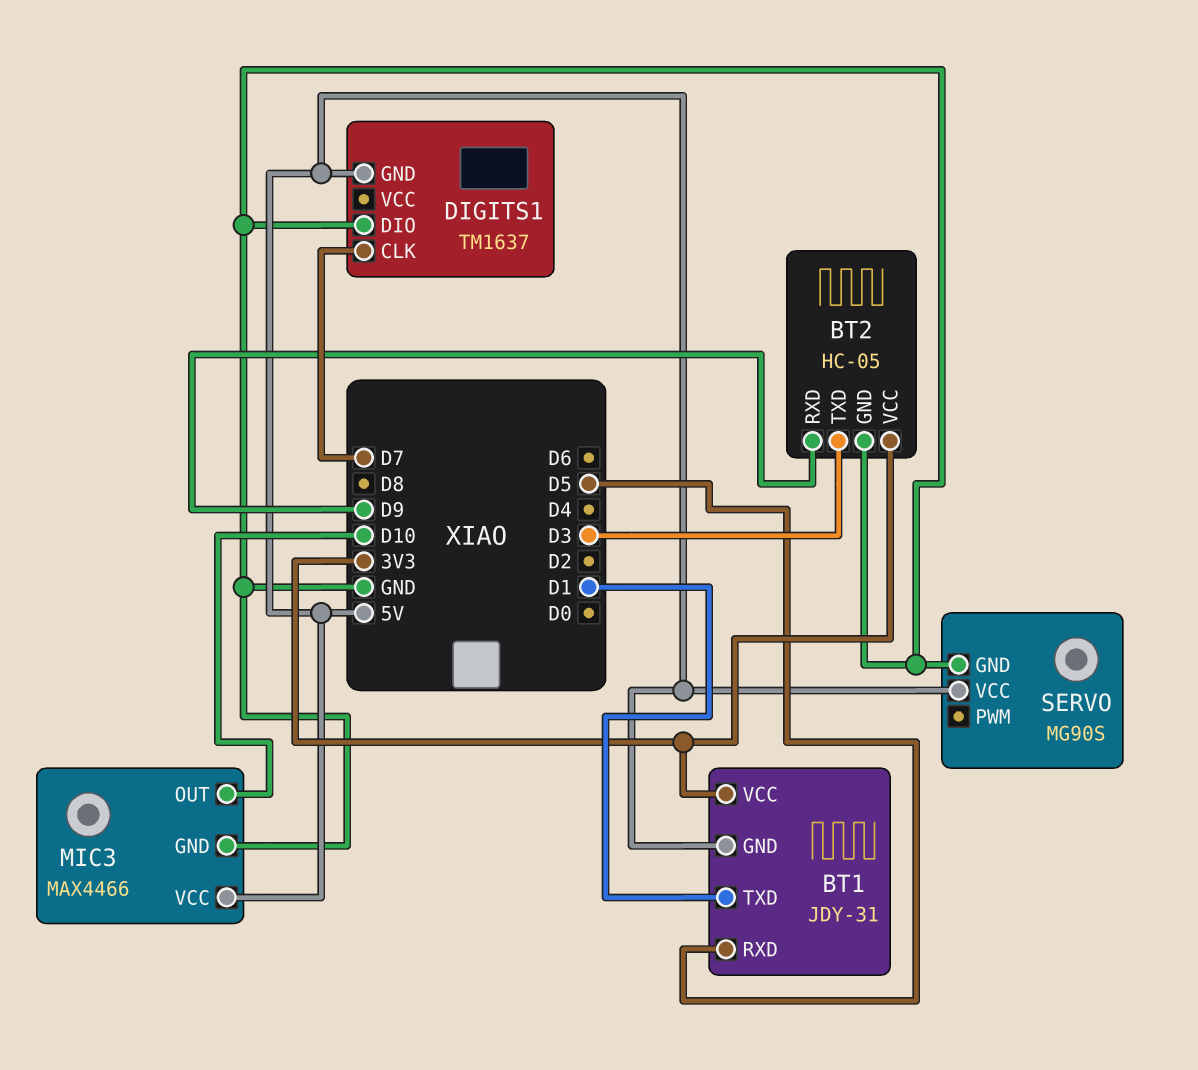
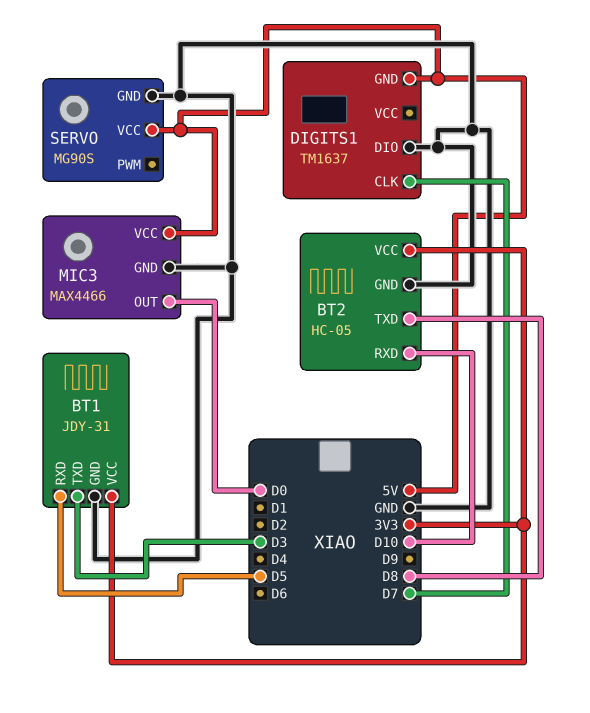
BT1 pin GND: 5V -> GND
BT1 pin TXD: D1 -> D3
BT2 pin RXD: D9 -> D10
BT2 pin TXD: D3 -> D8
MIC3 pin OUT: D10 -> D0

